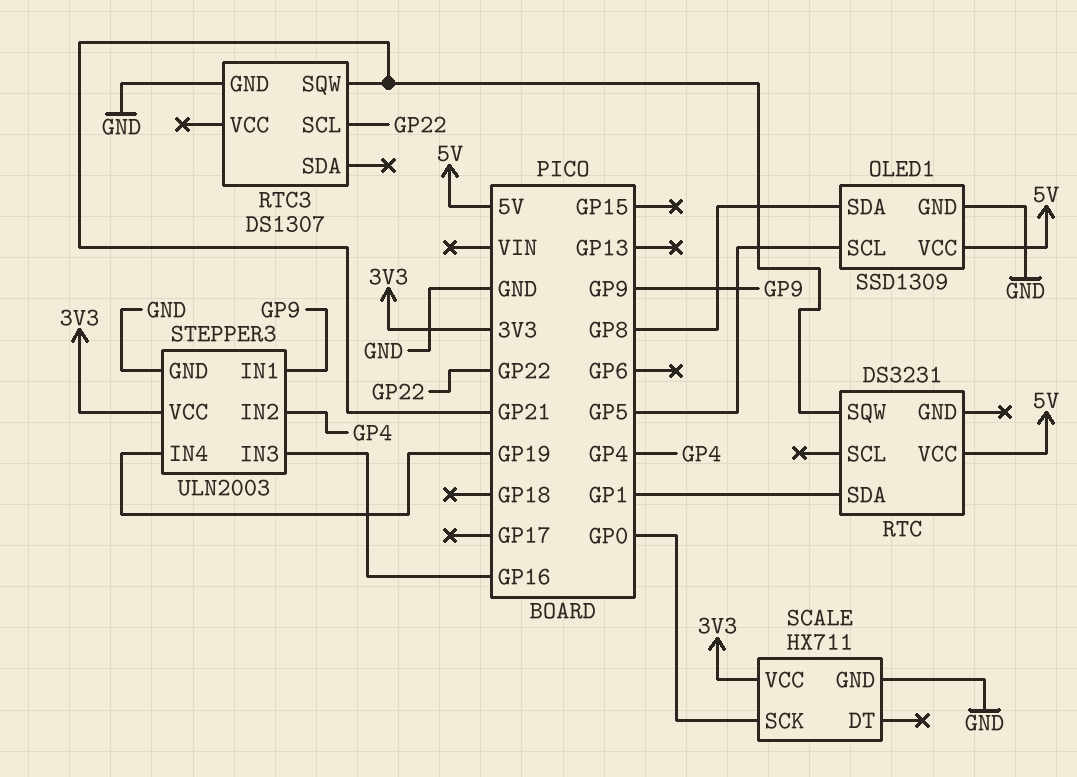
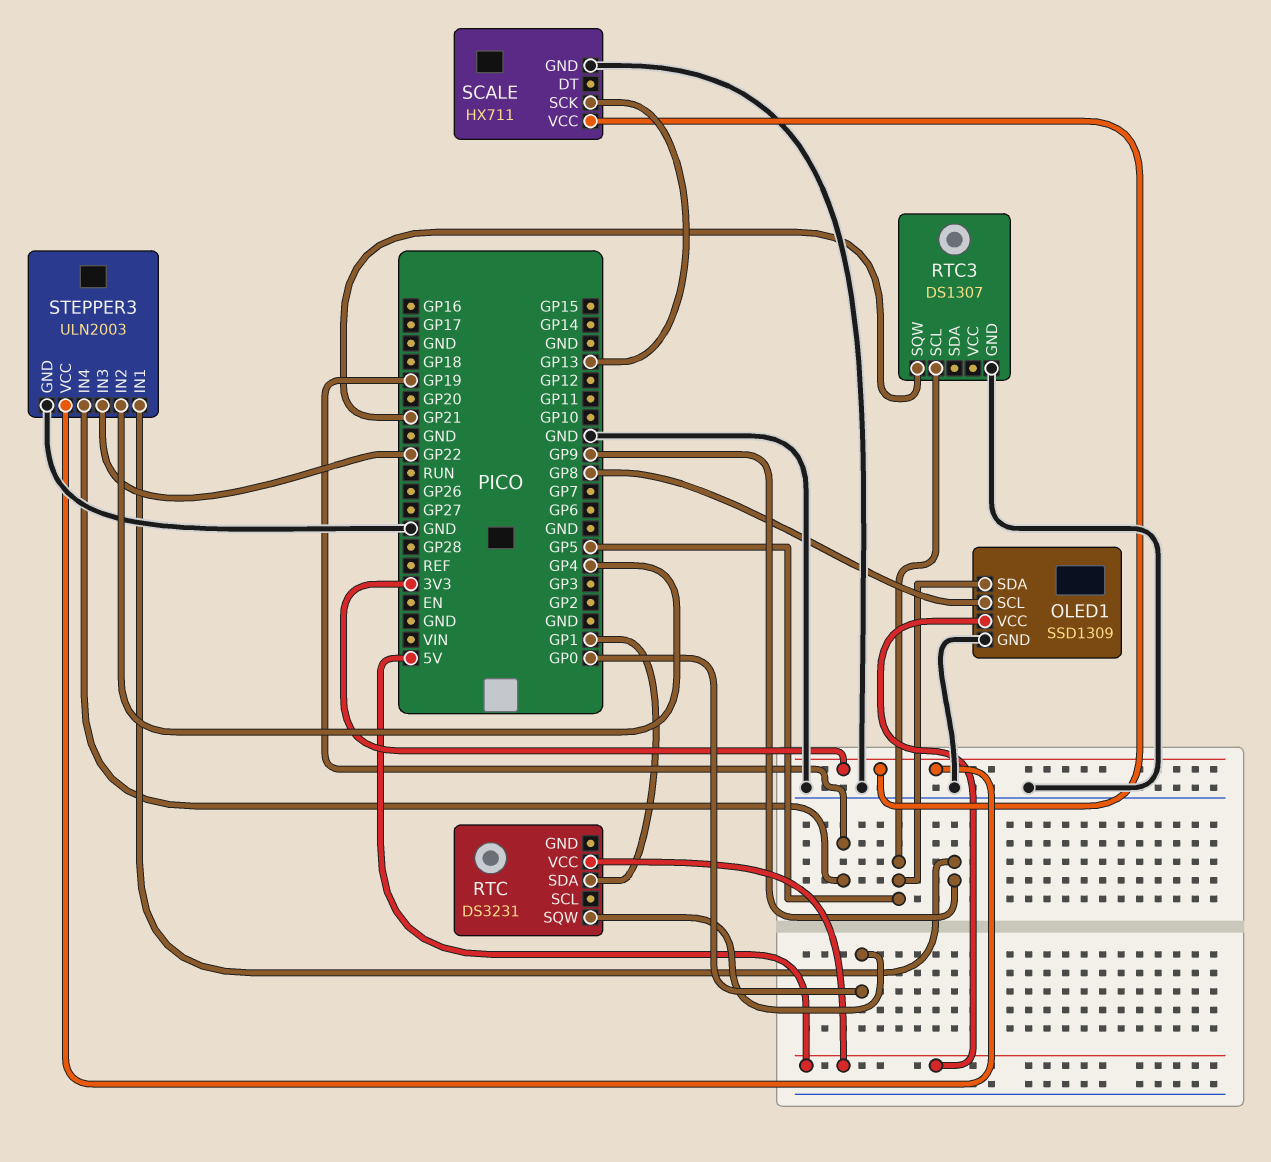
OLED1 pin SCL: GP5 -> GP8
OLED1 pin SDA: GP8 -> GP5
RTC pin SQW: GP21 -> GP0
RTC3 pin SCL: GP22 -> GP5
SCALE pin SCK: GP0 -> GP13
STEPPER3 pin IN3: GP16 -> GP22

